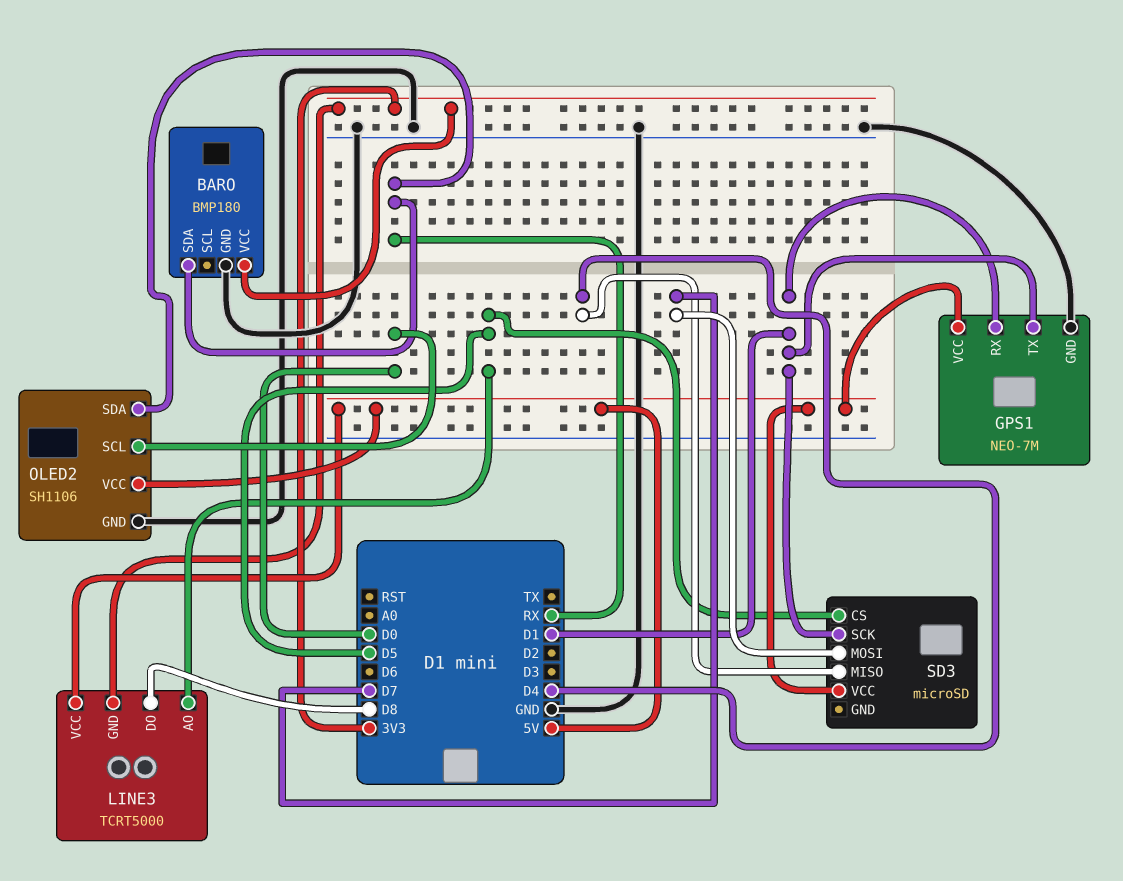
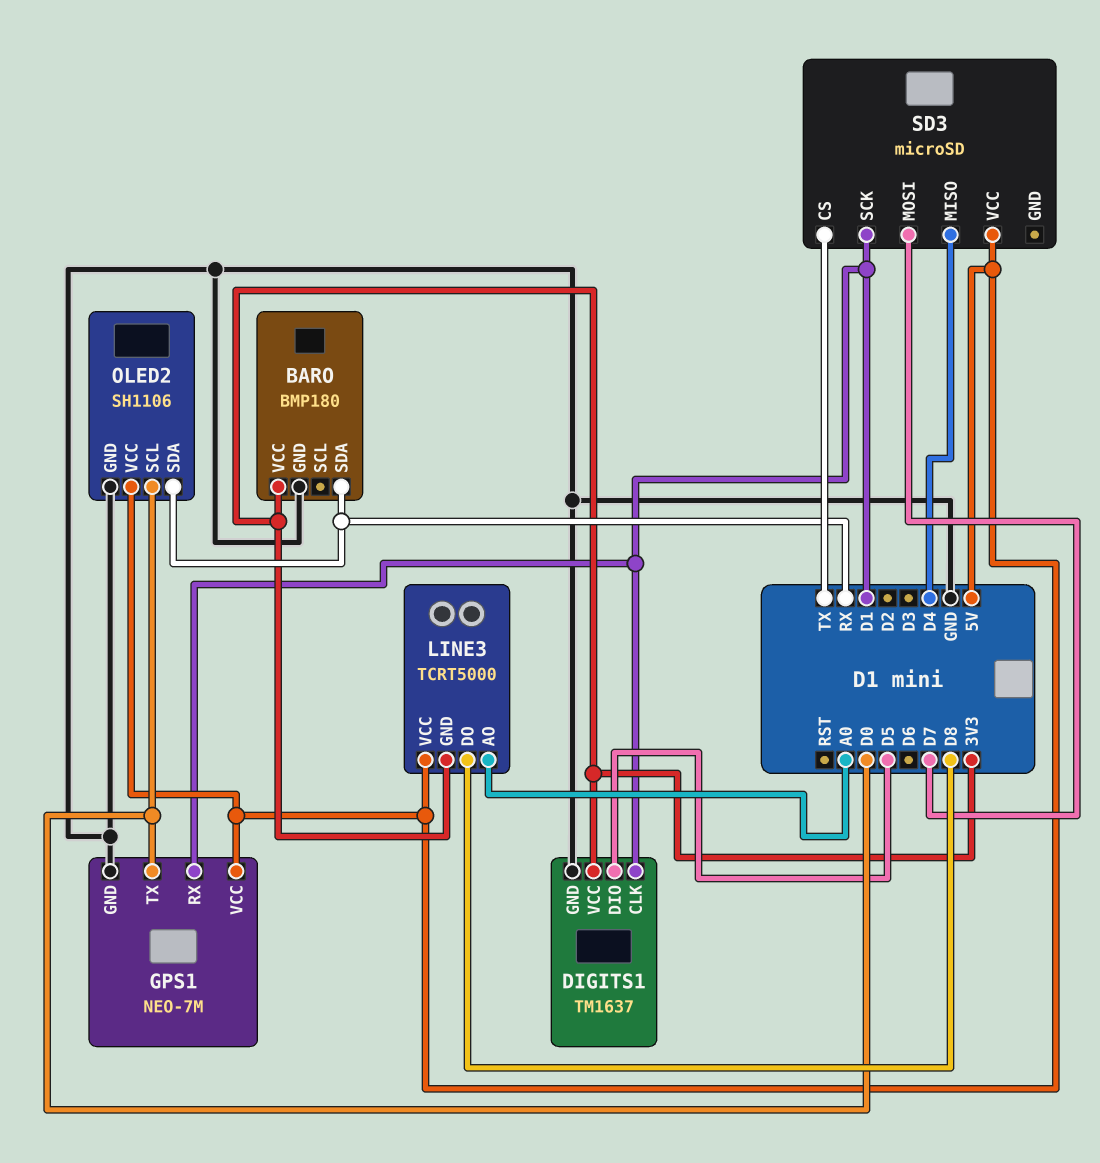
DIGITS1: none -> TM1637
DIGITS1 pin CLK: none -> D1
DIGITS1 pin DIO: none -> D5
DIGITS1 pin GND: none -> GND
DIGITS1 pin VCC: none -> 3V3
GPS1 pin TX: D1 -> D0
LINE3 pin AO: D5 -> A0
SD3 pin CS: D5 -> TX

